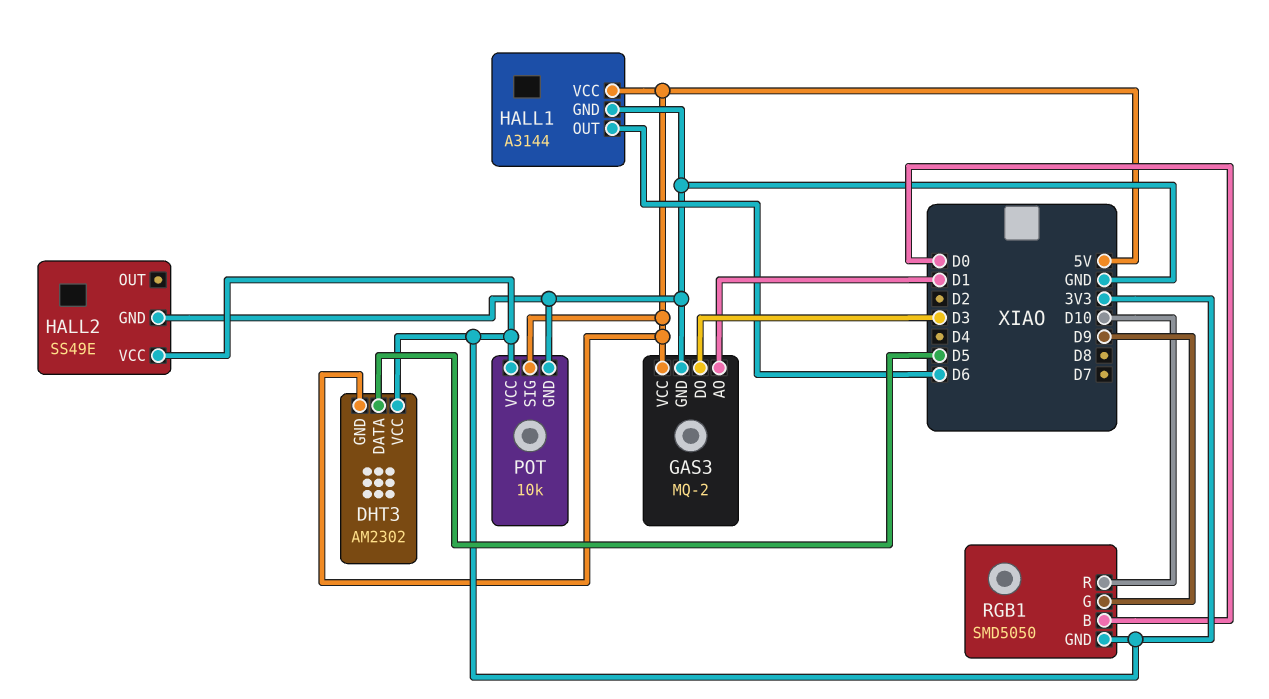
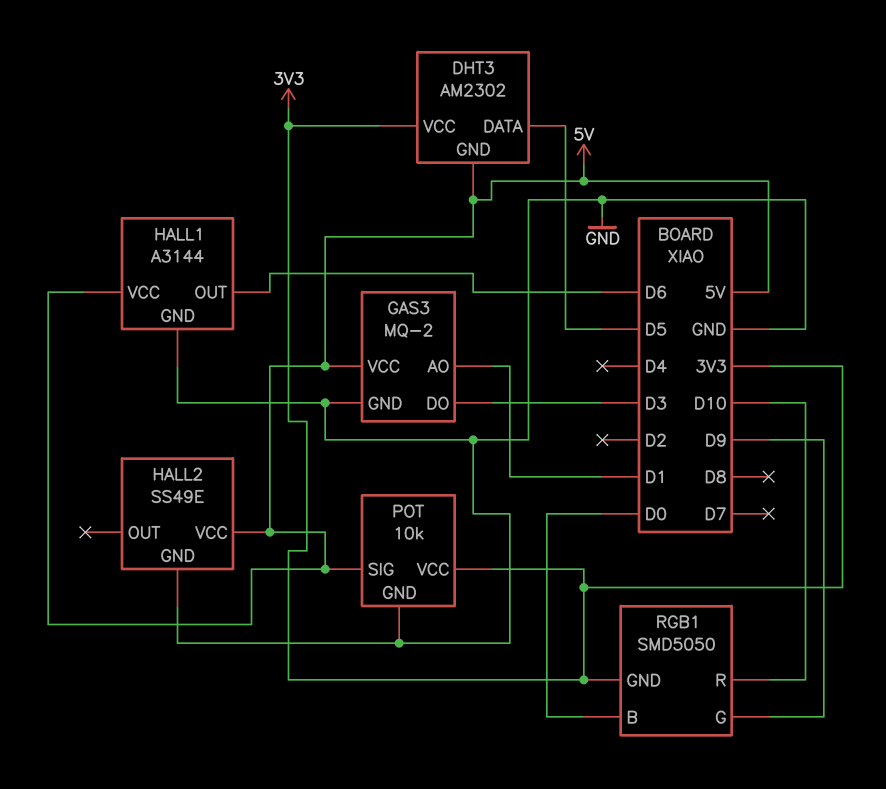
HALL2 pin VCC: 3V3 -> 5V

